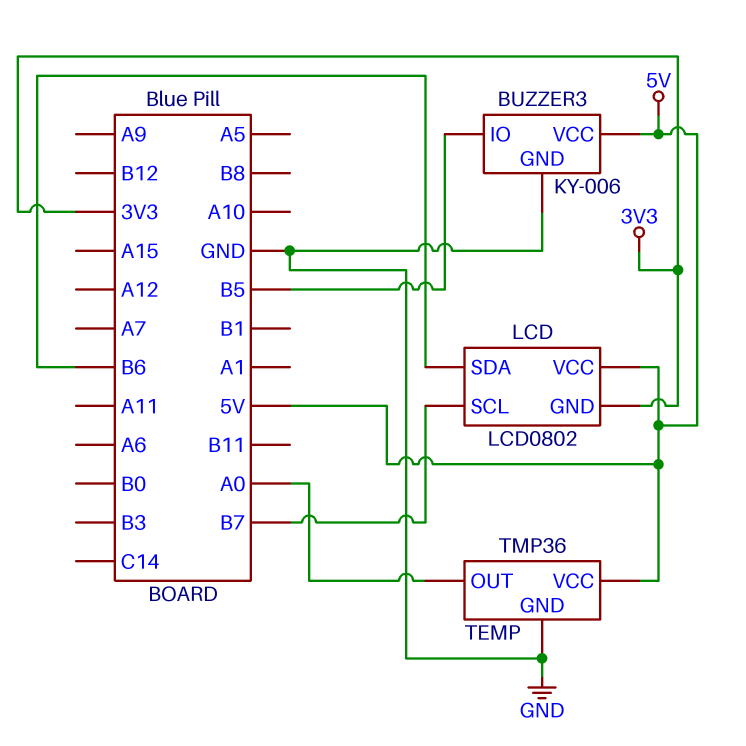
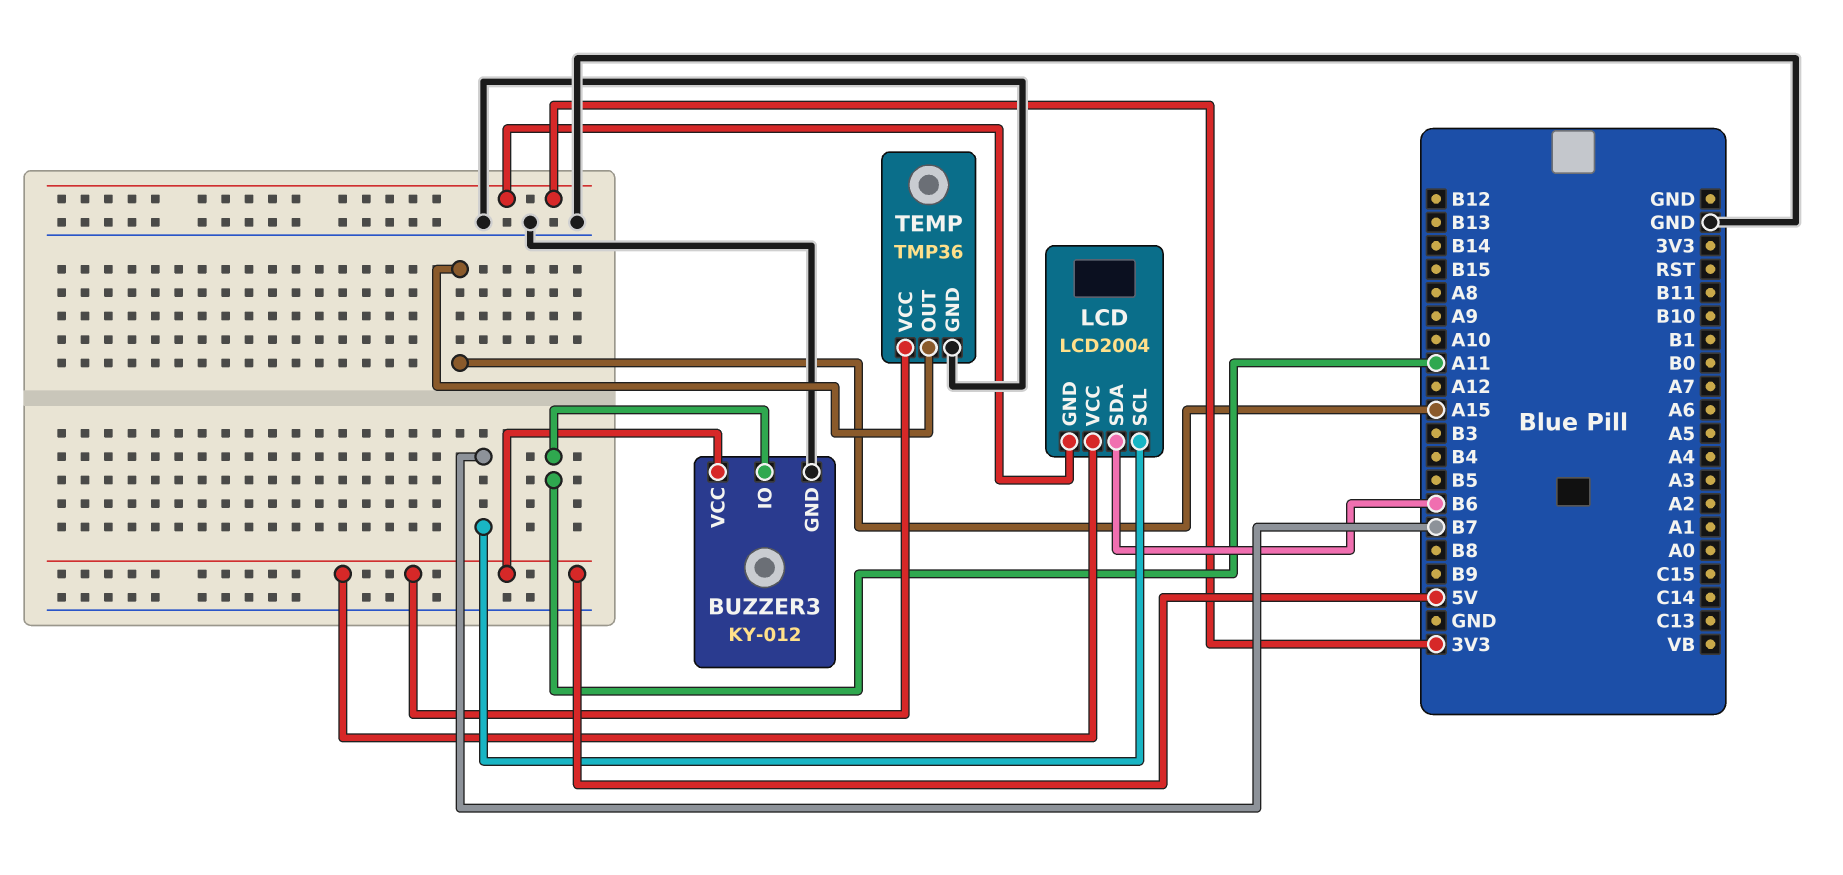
BUZZER3: KY-006 -> KY-012
BUZZER3 pin IO: B5 -> A11
LCD: LCD0802 -> LCD2004
TEMP pin OUT: A0 -> A15

